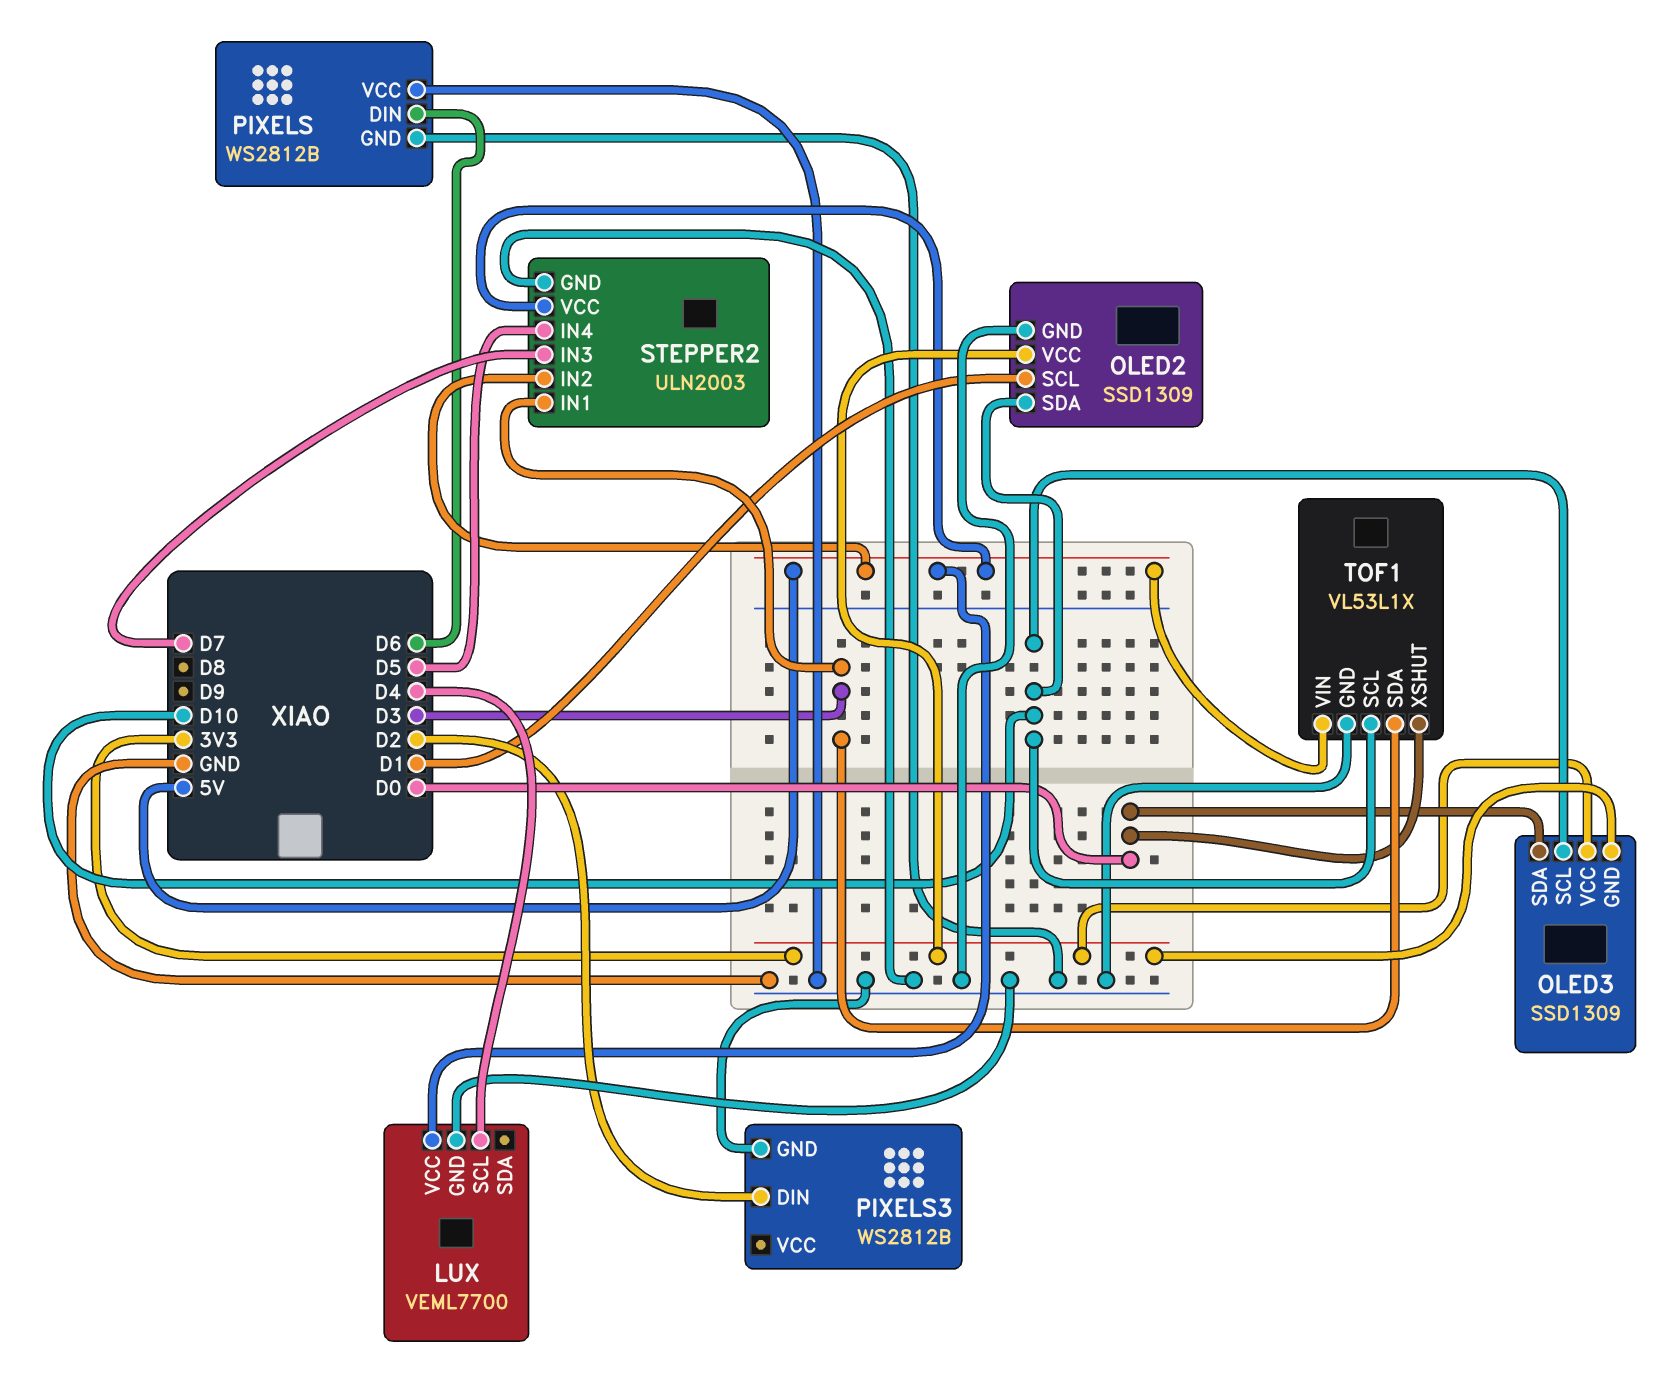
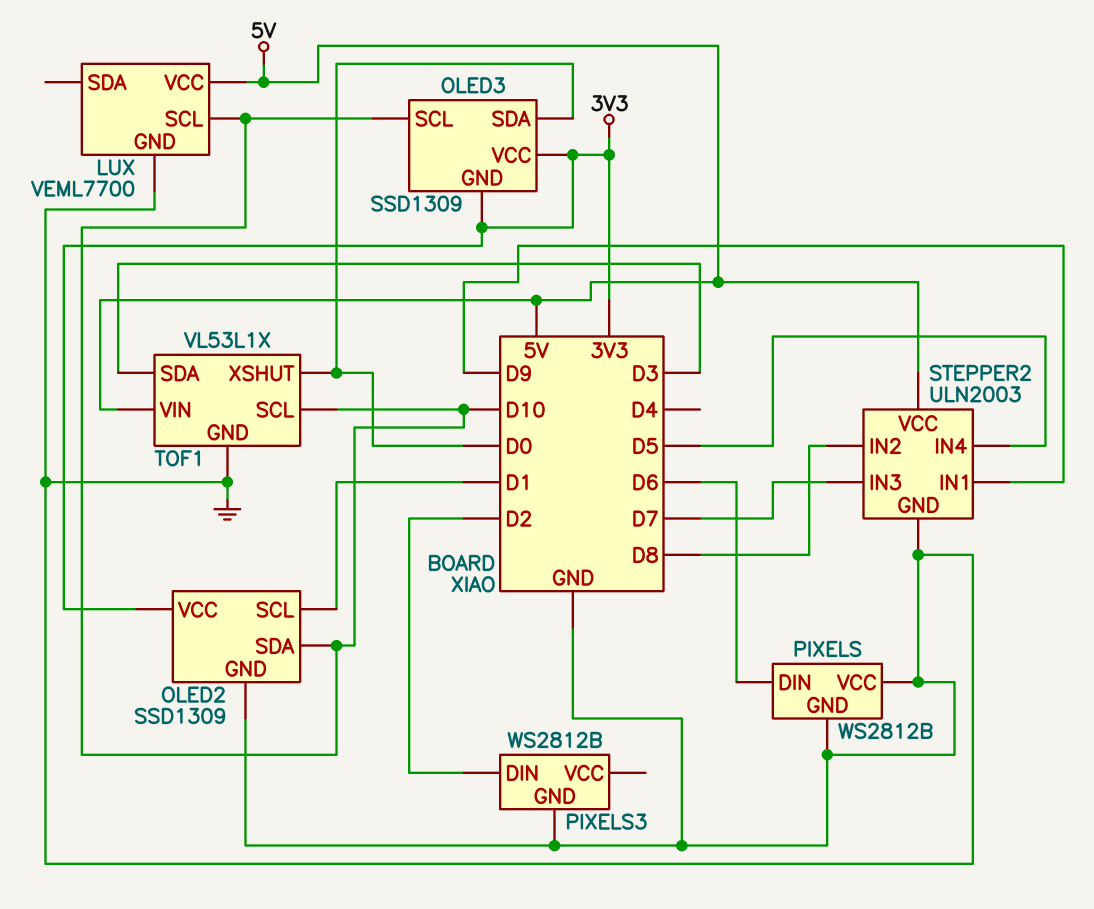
LUX pin SCL: D4 -> D10
STEPPER2 pin IN1: D3 -> D9
STEPPER2 pin IN2: 5V -> D8

